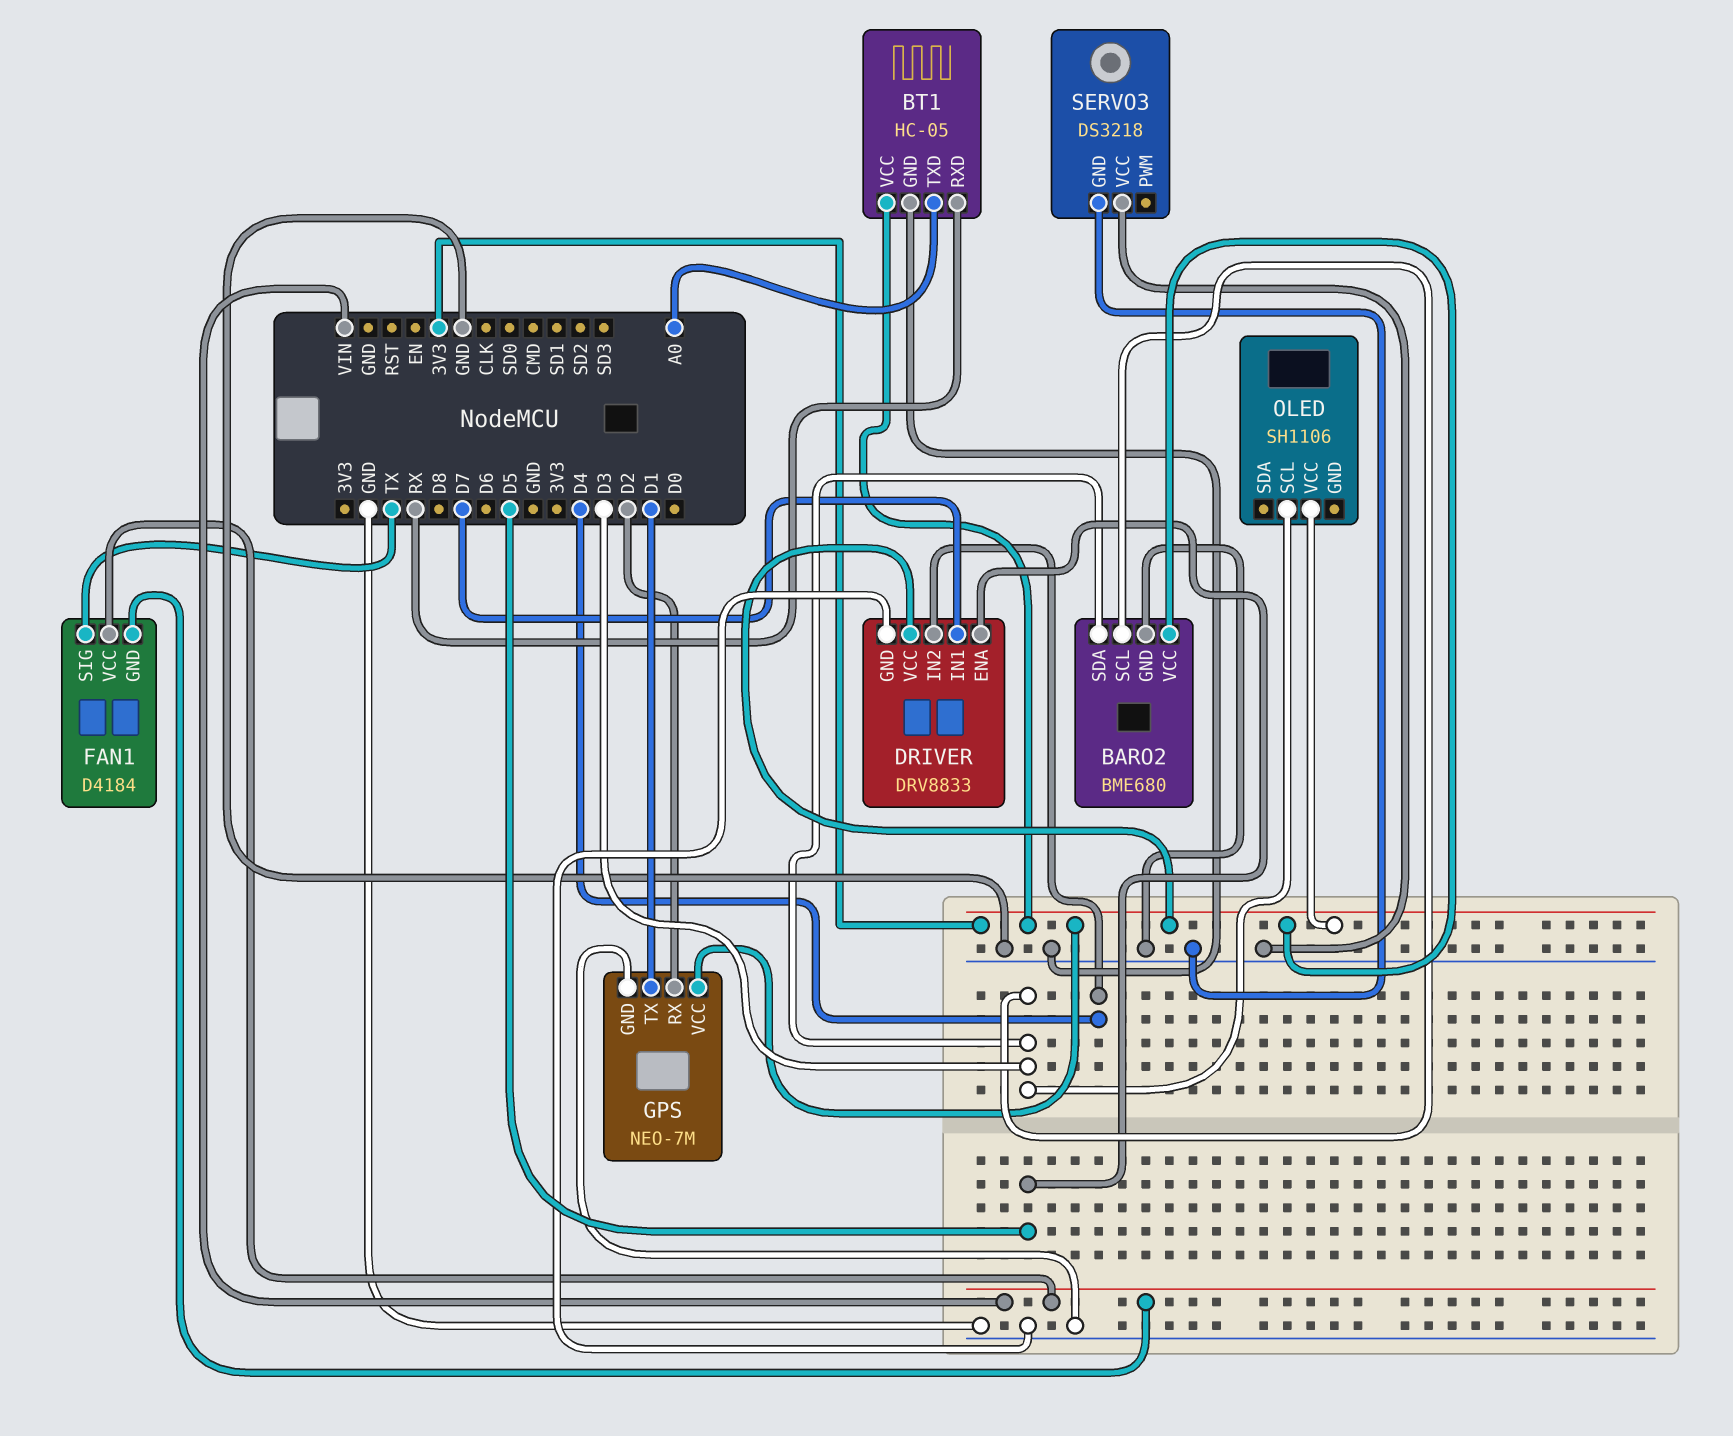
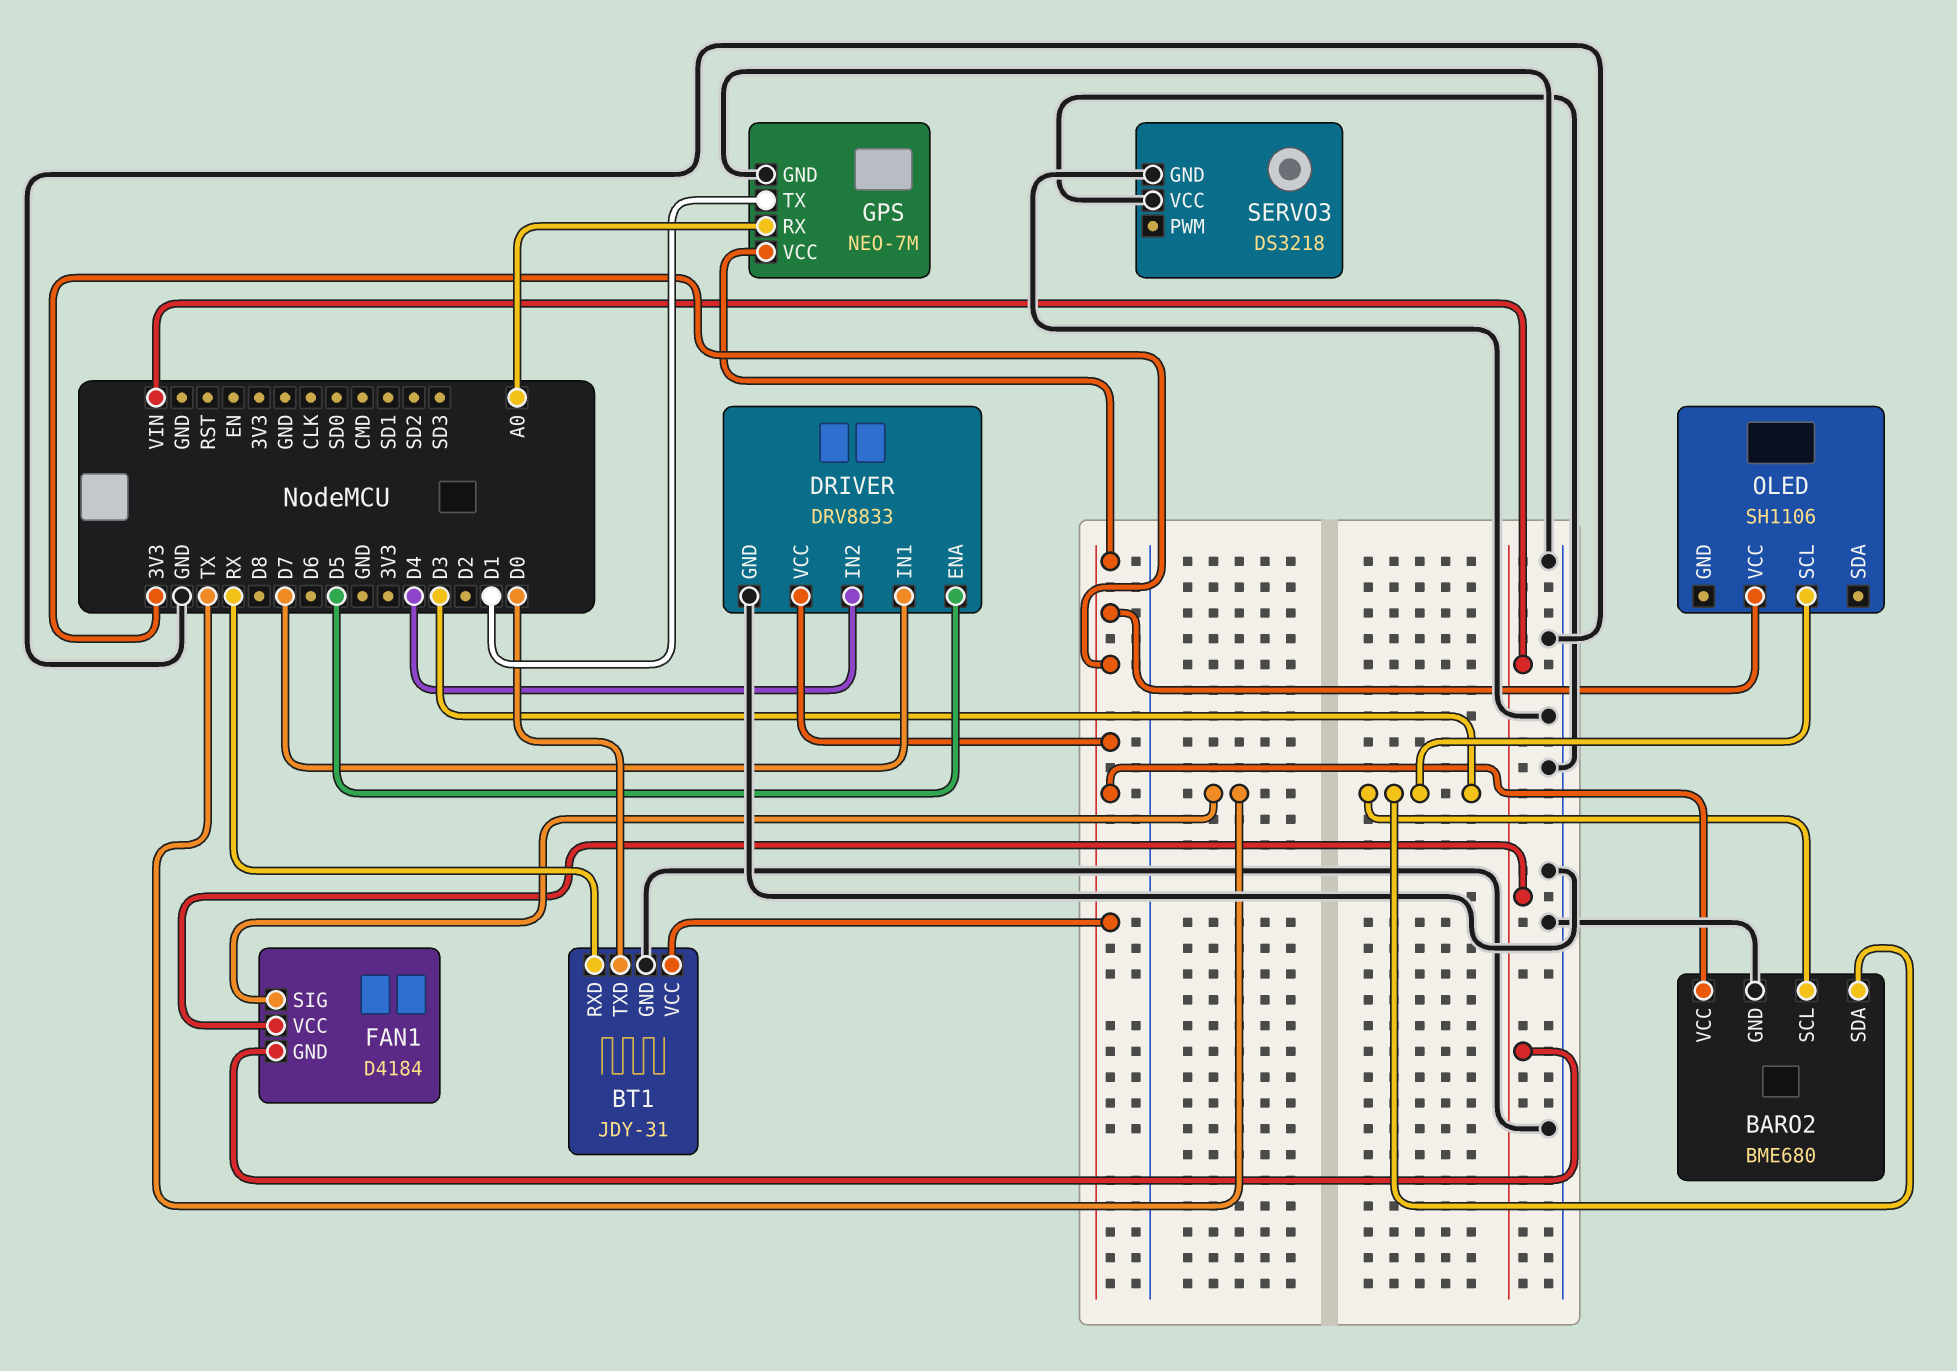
BT1: HC-05 -> JDY-31
BT1 pin TXD: A0 -> D0
GPS pin RX: D2 -> A0

